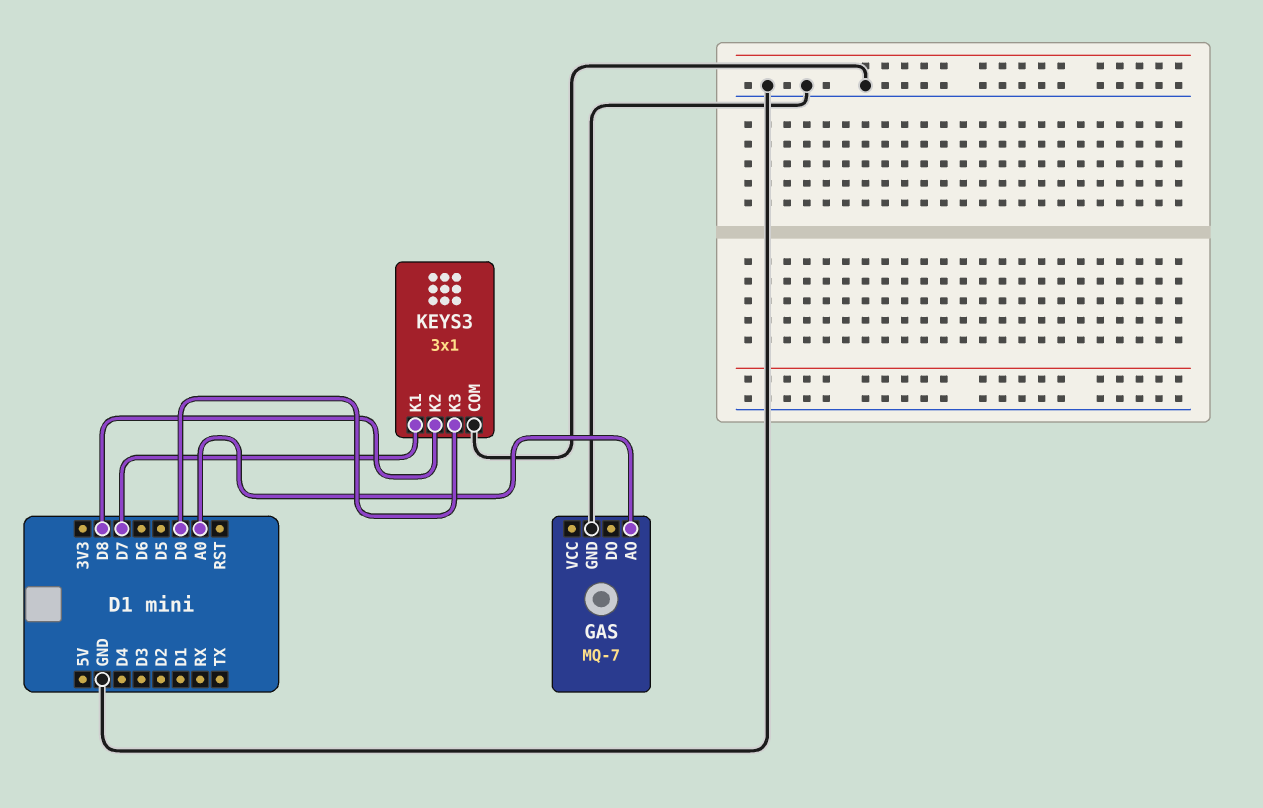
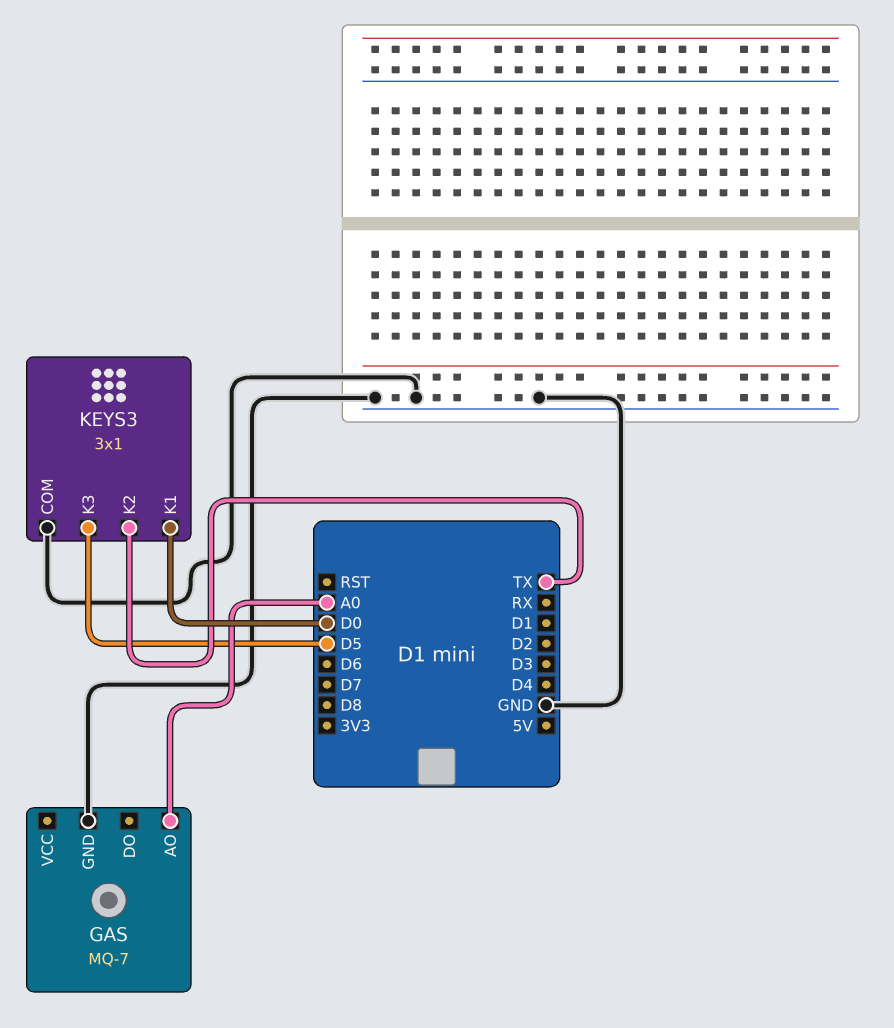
KEYS3 pin K1: D7 -> D0
KEYS3 pin K2: D8 -> TX
KEYS3 pin K3: D0 -> D5

